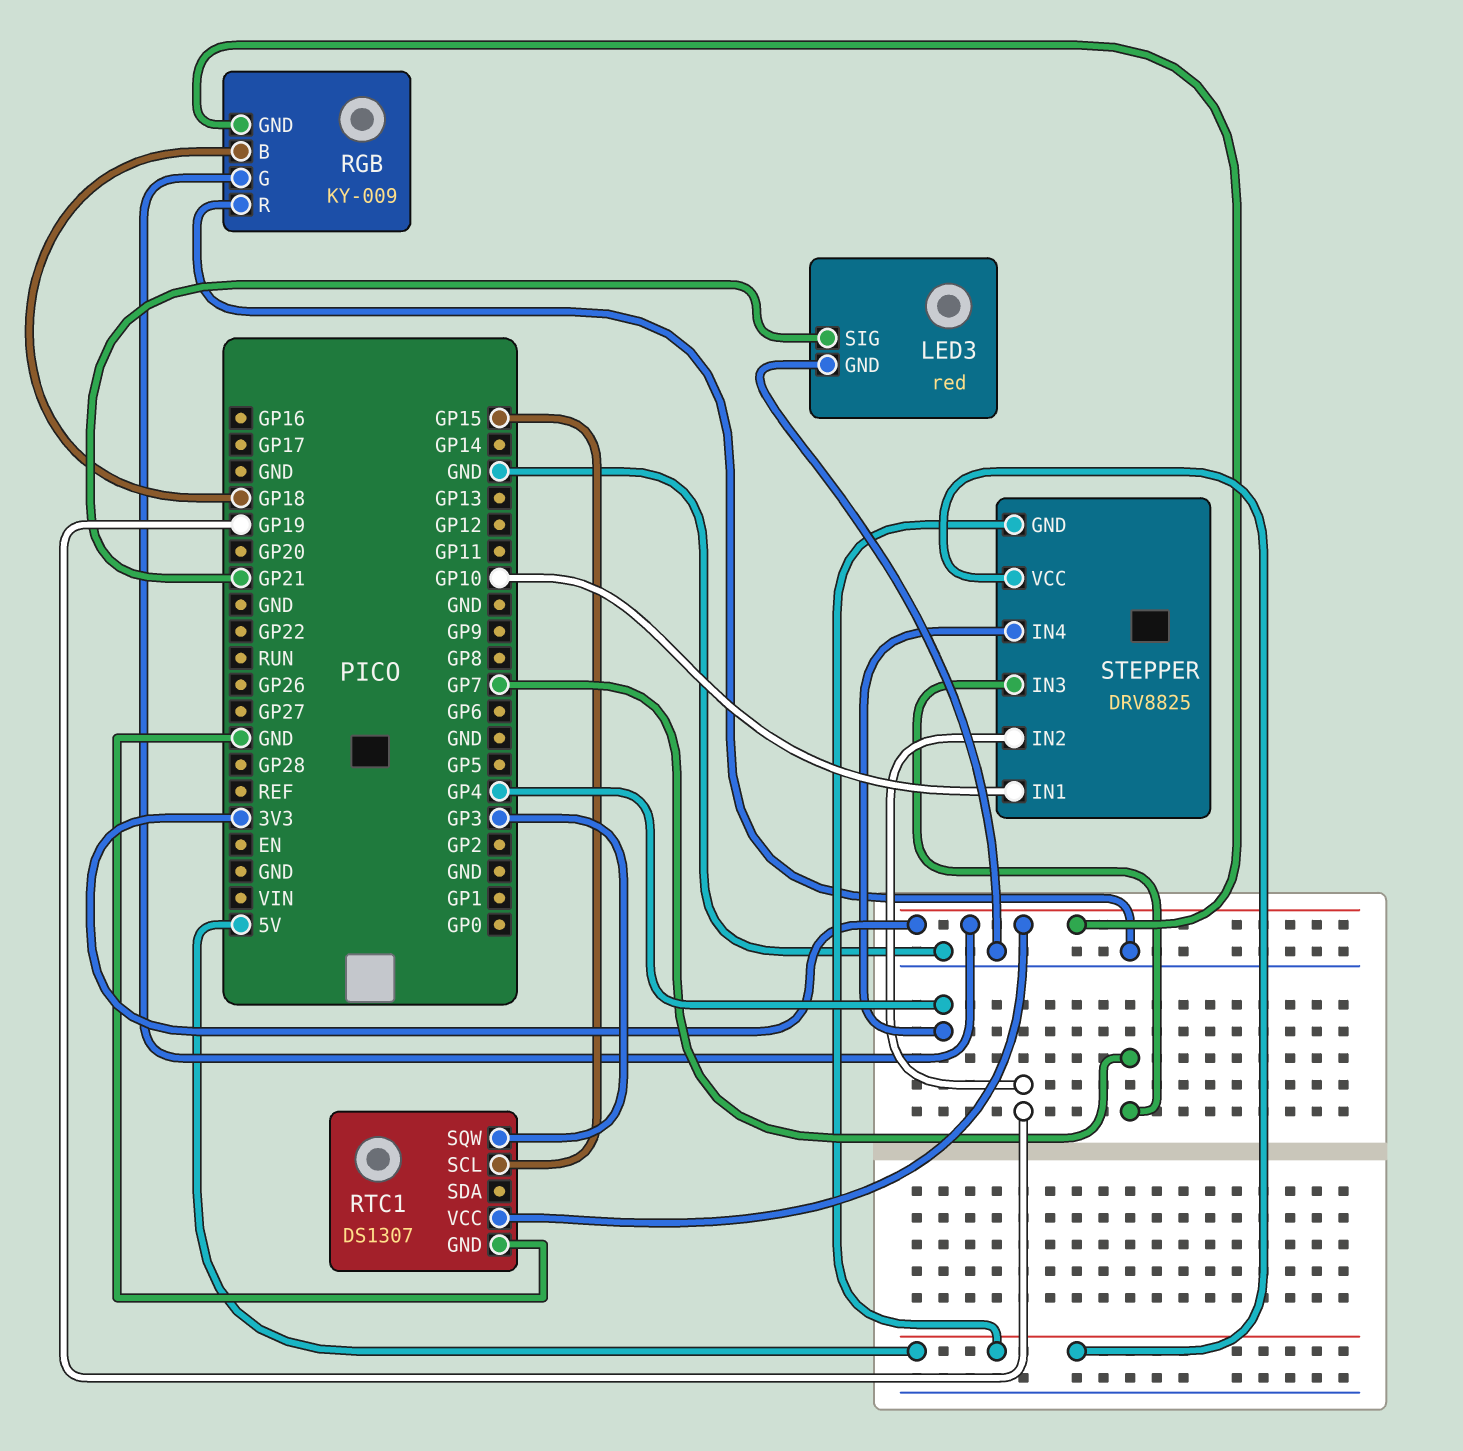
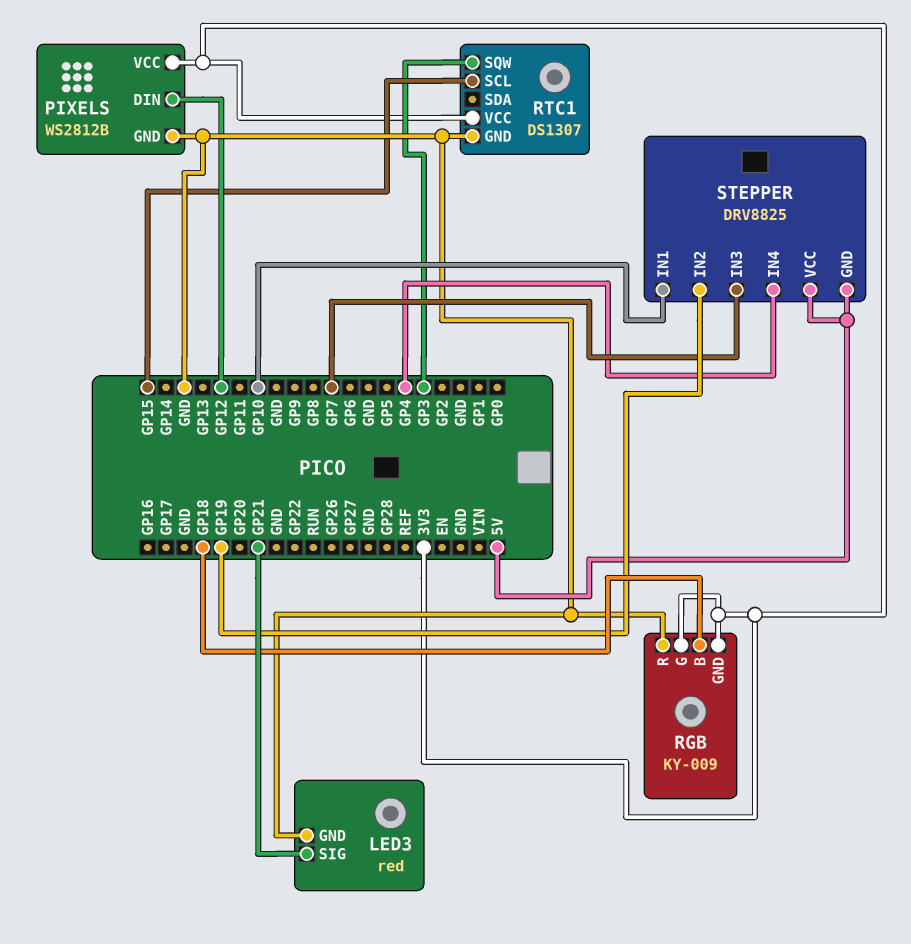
PIXELS: none -> WS2812B
PIXELS pin DIN: none -> GP12
PIXELS pin GND: none -> GND
PIXELS pin VCC: none -> 3V3

